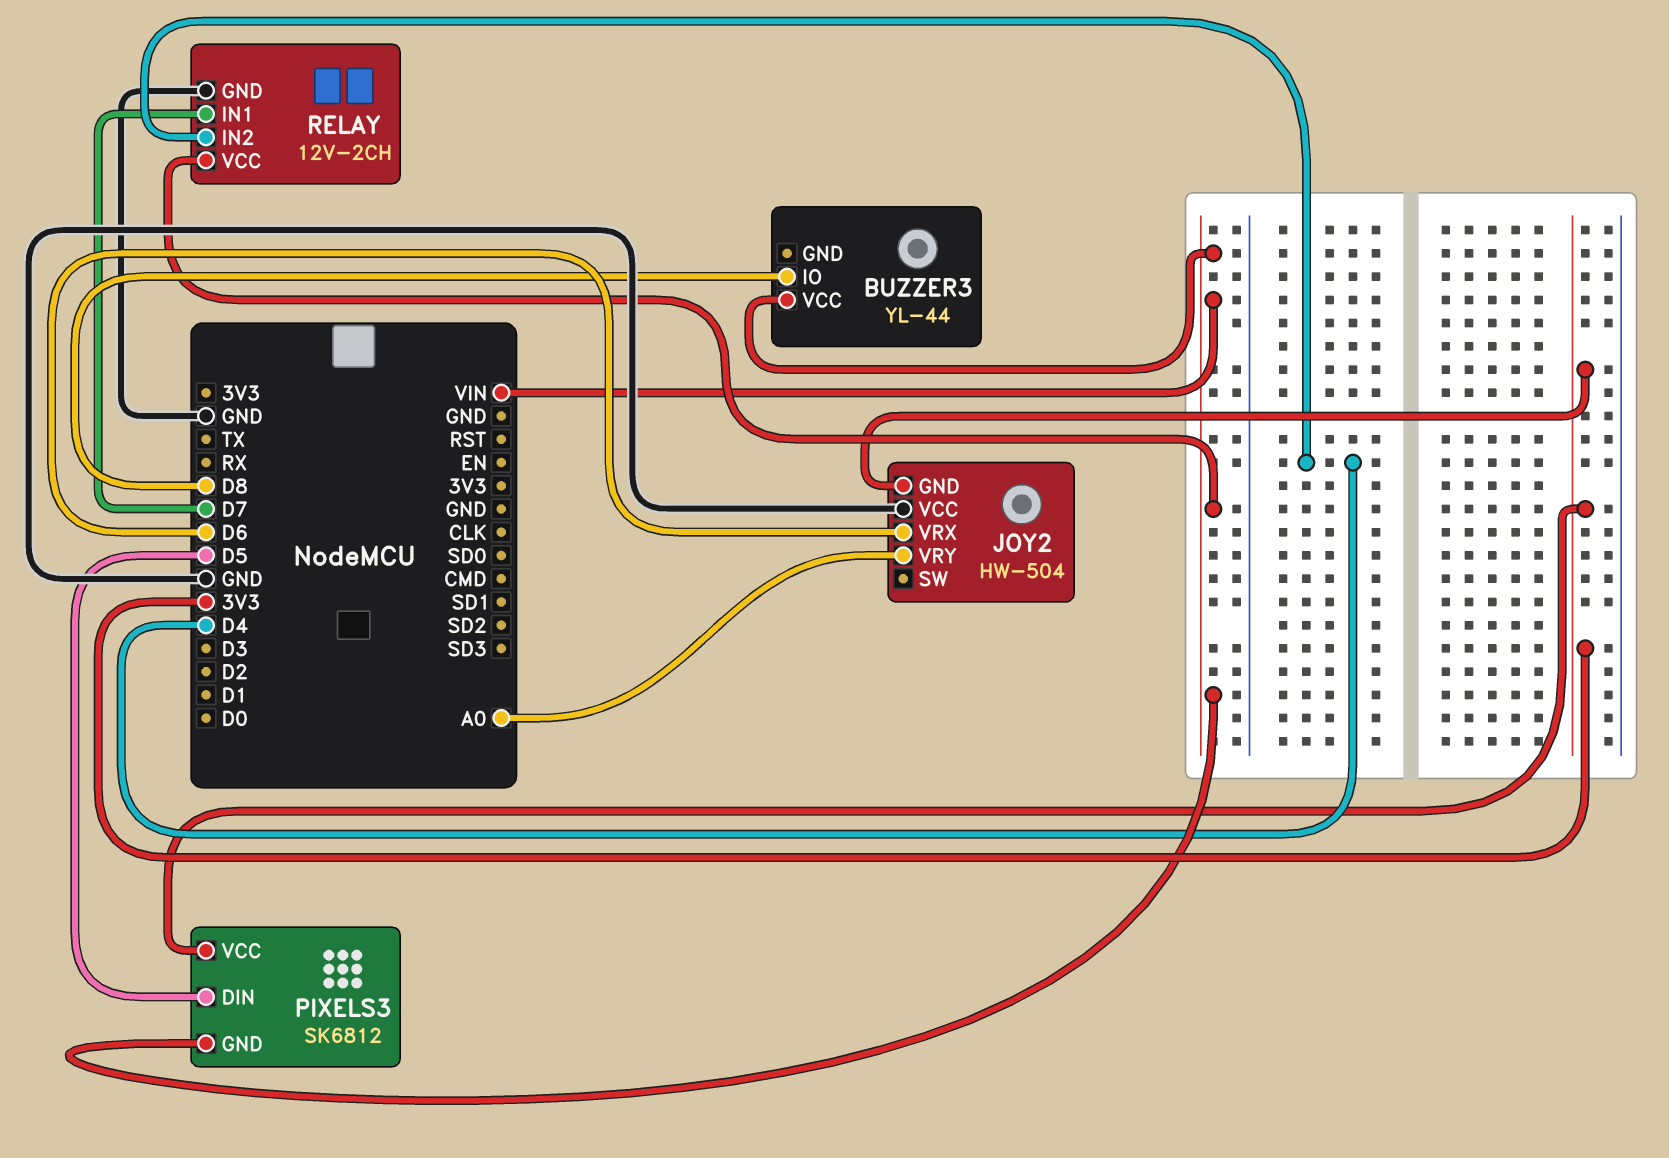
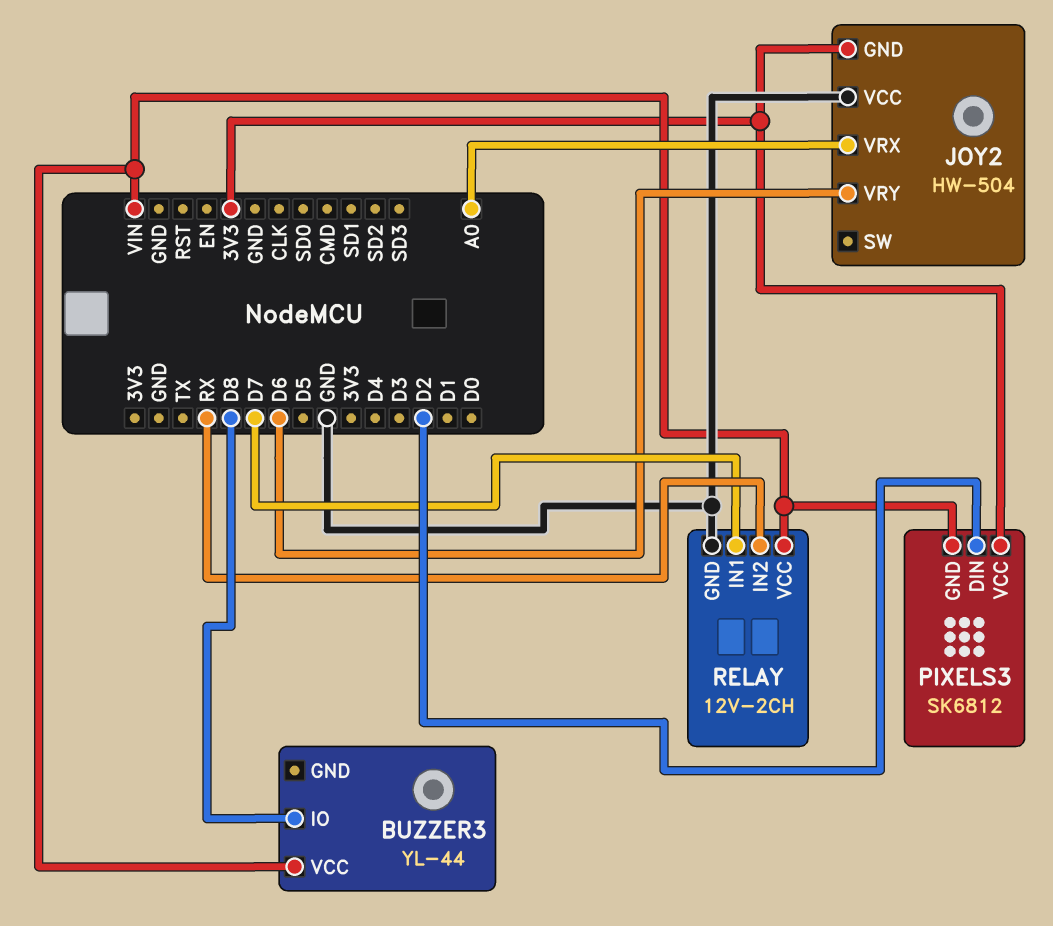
JOY2 pin VRX: D6 -> A0
JOY2 pin VRY: A0 -> D6
PIXELS3 pin DIN: D5 -> D2
RELAY pin IN2: D4 -> RX

